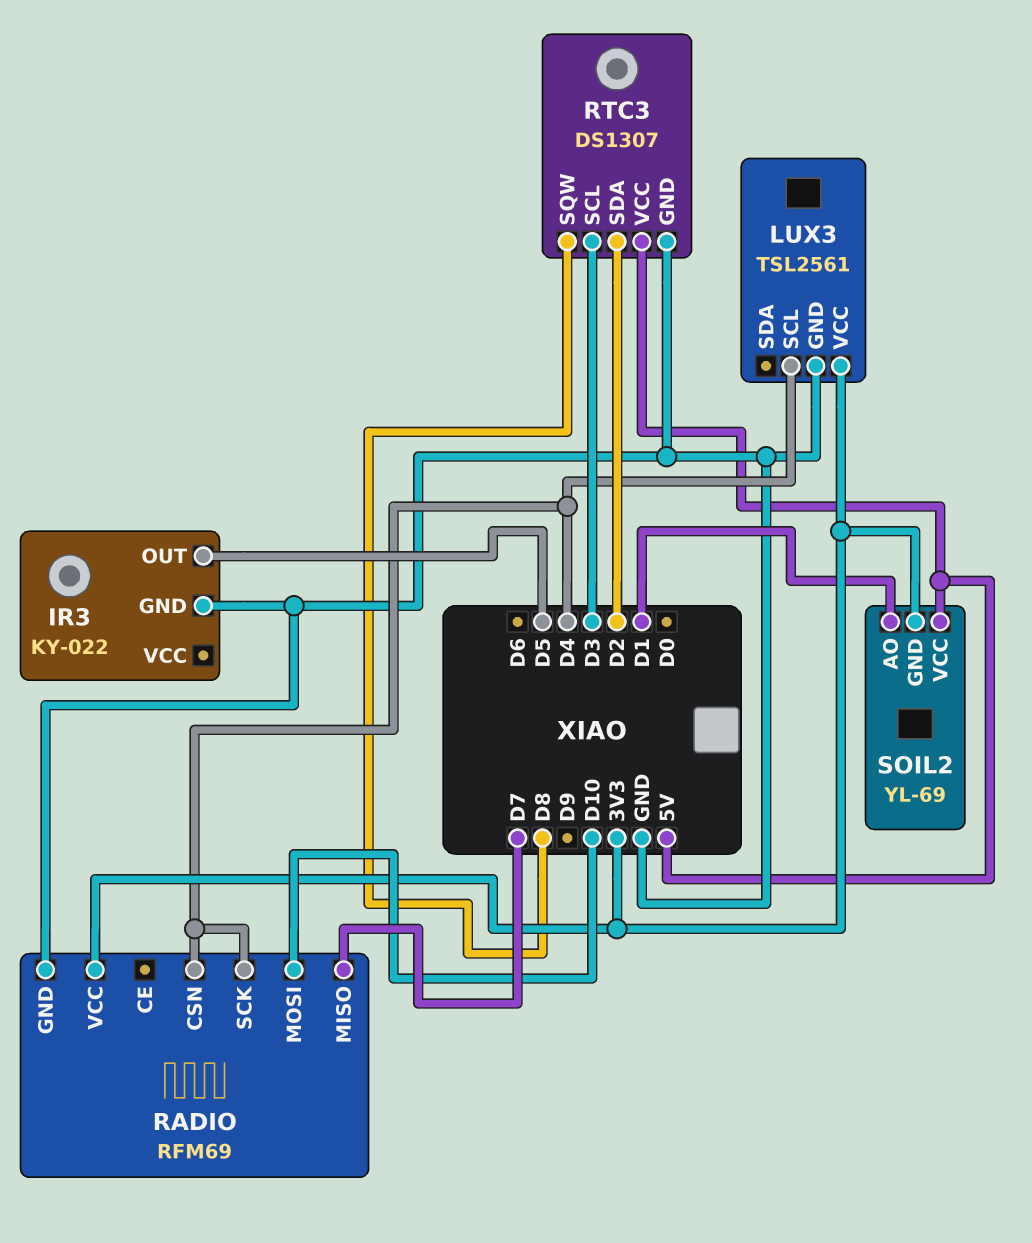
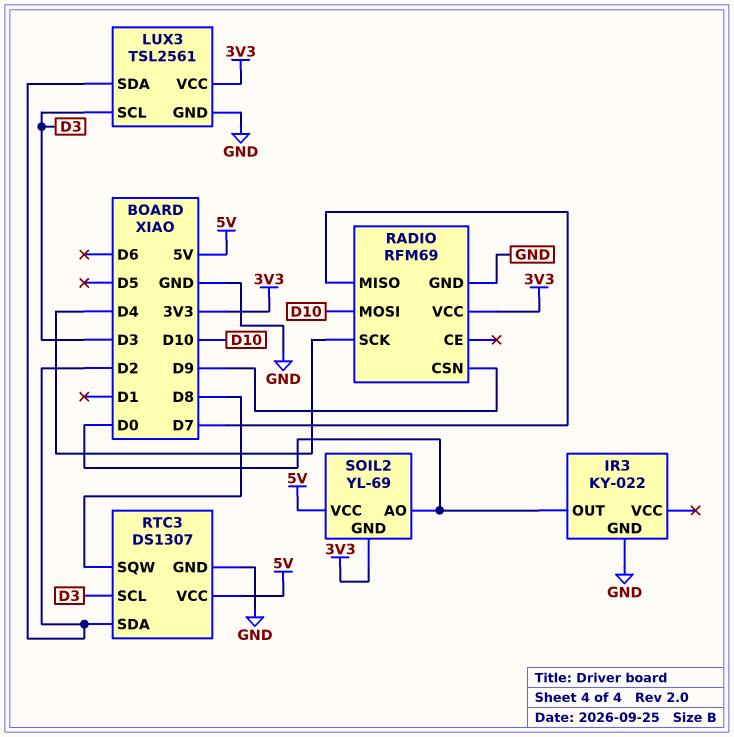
IR3 pin OUT: D5 -> D0
LUX3 pin SCL: D4 -> D3
LUX3 pin SDA: none -> D2
RADIO pin CSN: D4 -> D9
SOIL2 pin AO: D1 -> D0

